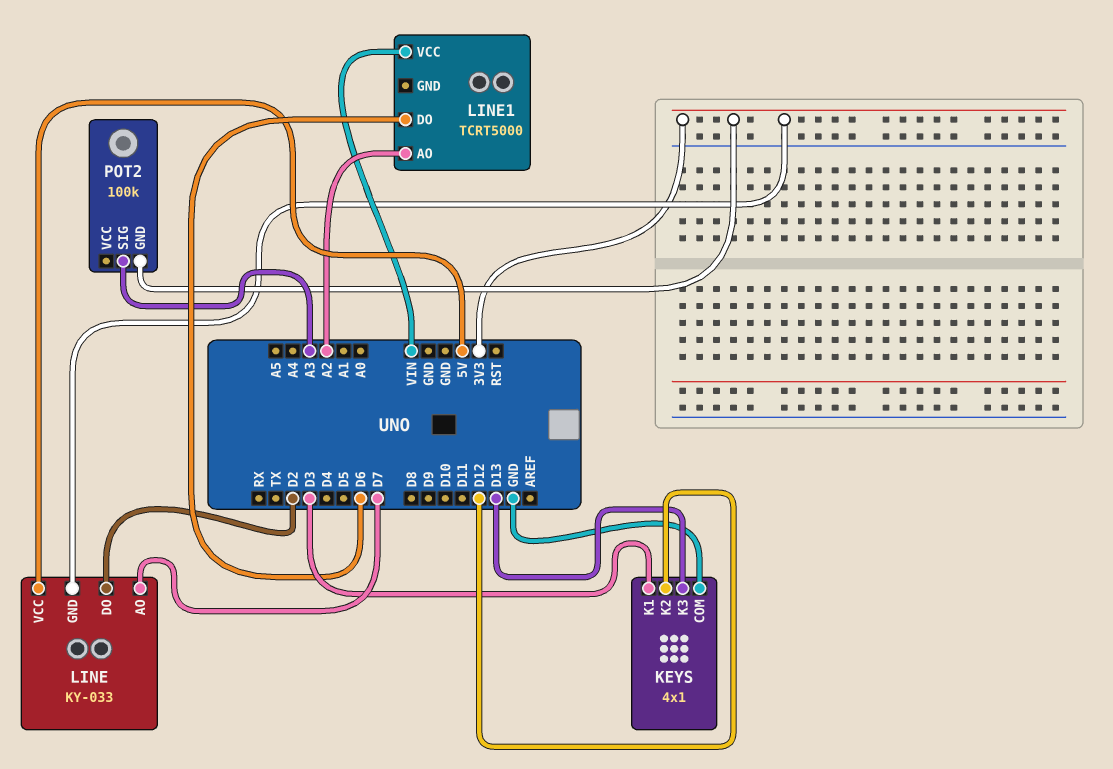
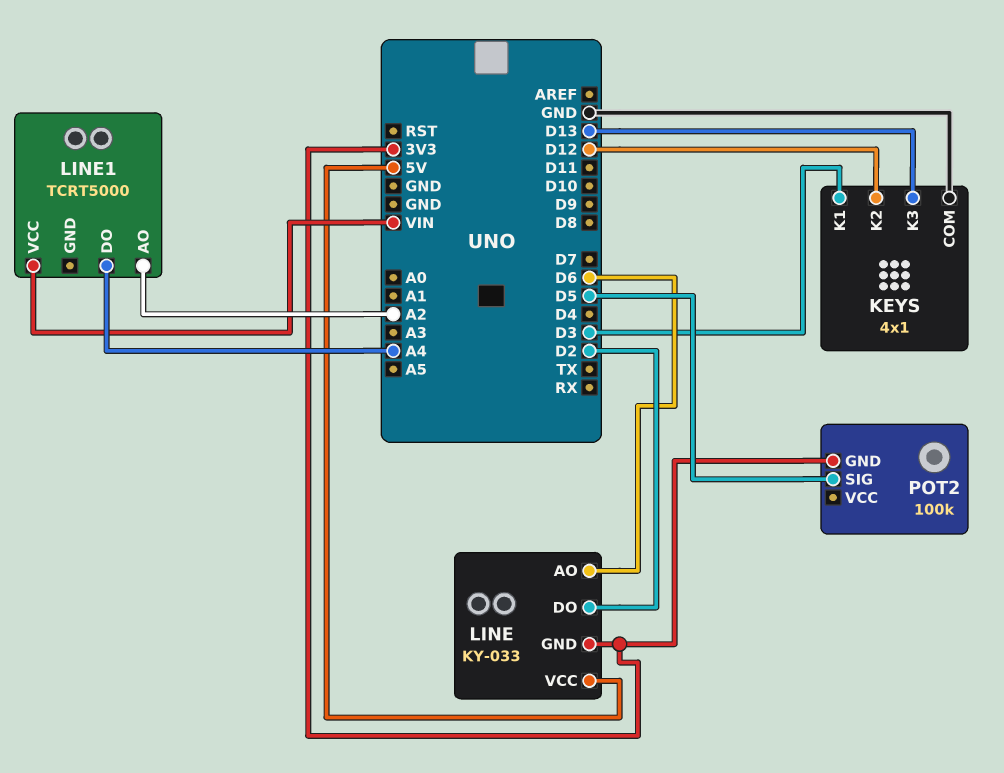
LINE pin AO: D7 -> D6
LINE1 pin DO: D6 -> A4
POT2 pin SIG: A3 -> D5

